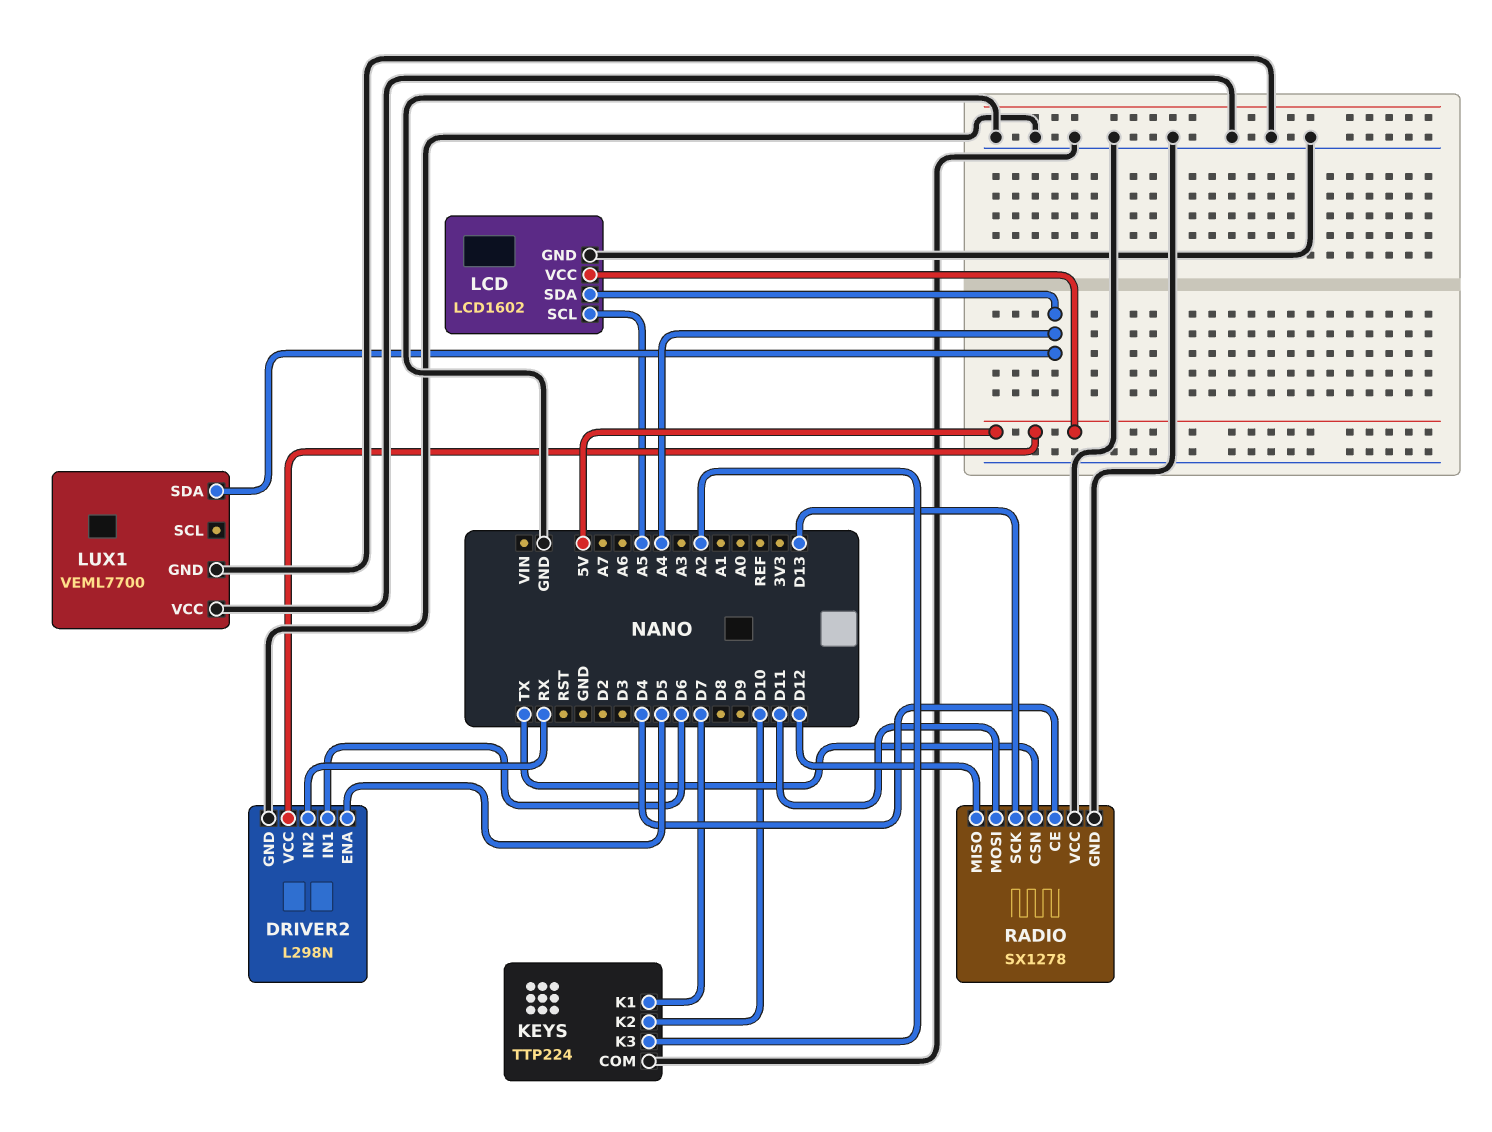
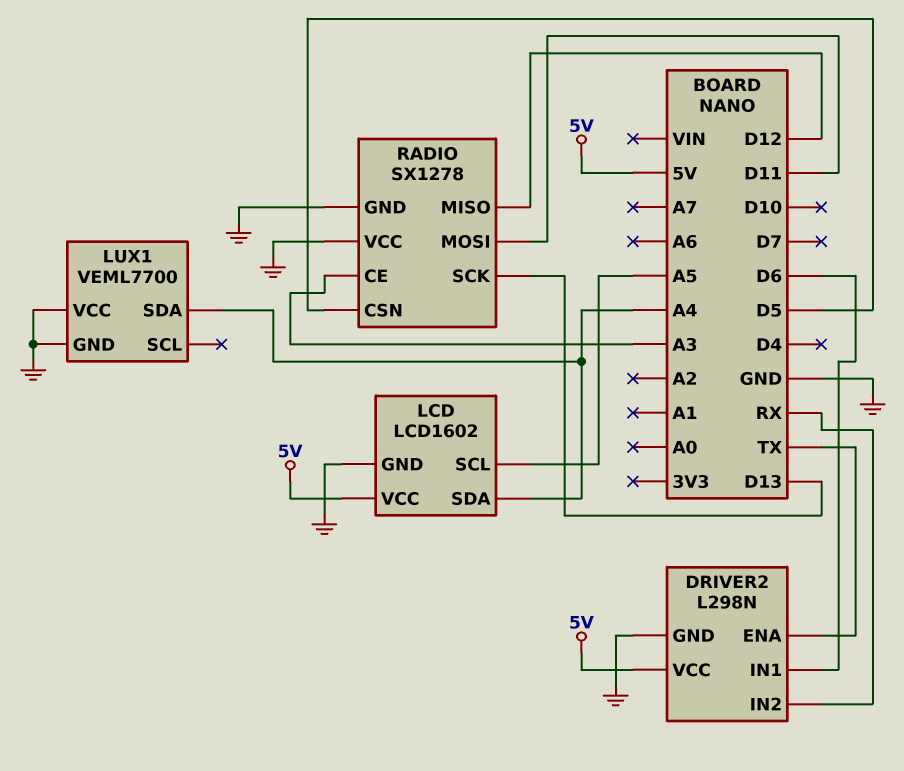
DRIVER2 pin ENA: D5 -> TX
KEYS: TTP224 -> none
KEYS pin COM: GND -> none
KEYS pin K1: D7 -> none
KEYS pin K2: D10 -> none
KEYS pin K3: A2 -> none
RADIO pin CE: D4 -> A3
RADIO pin CSN: TX -> D5

